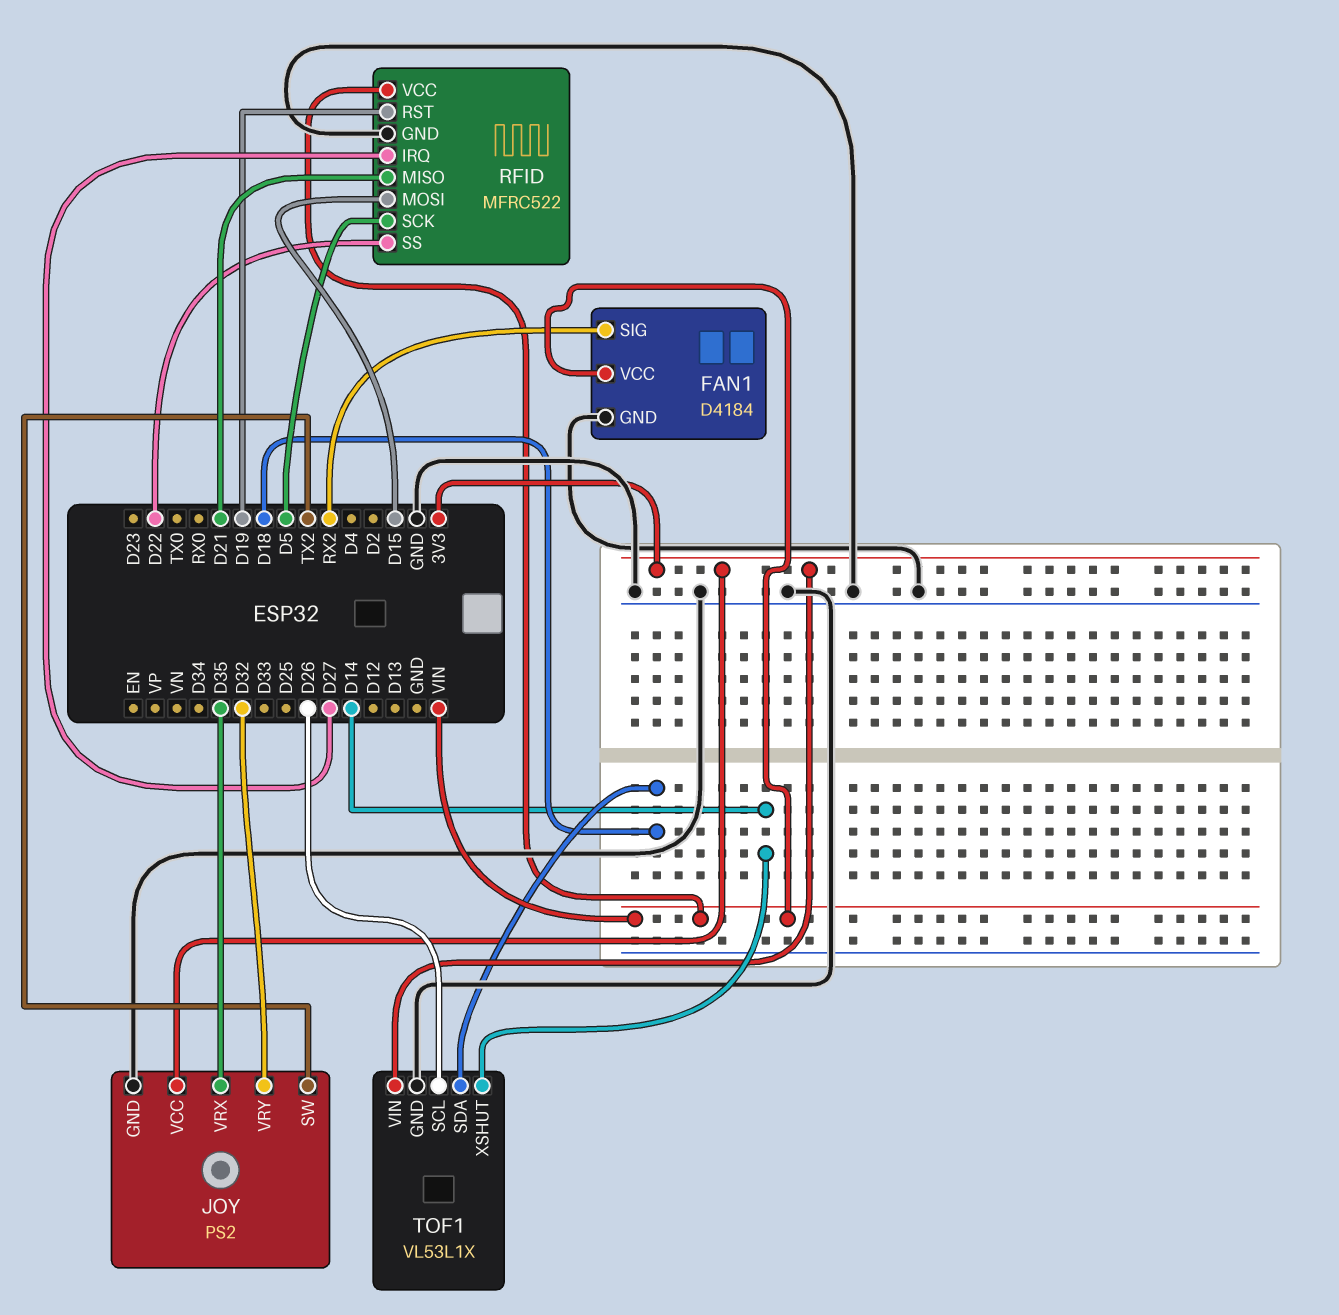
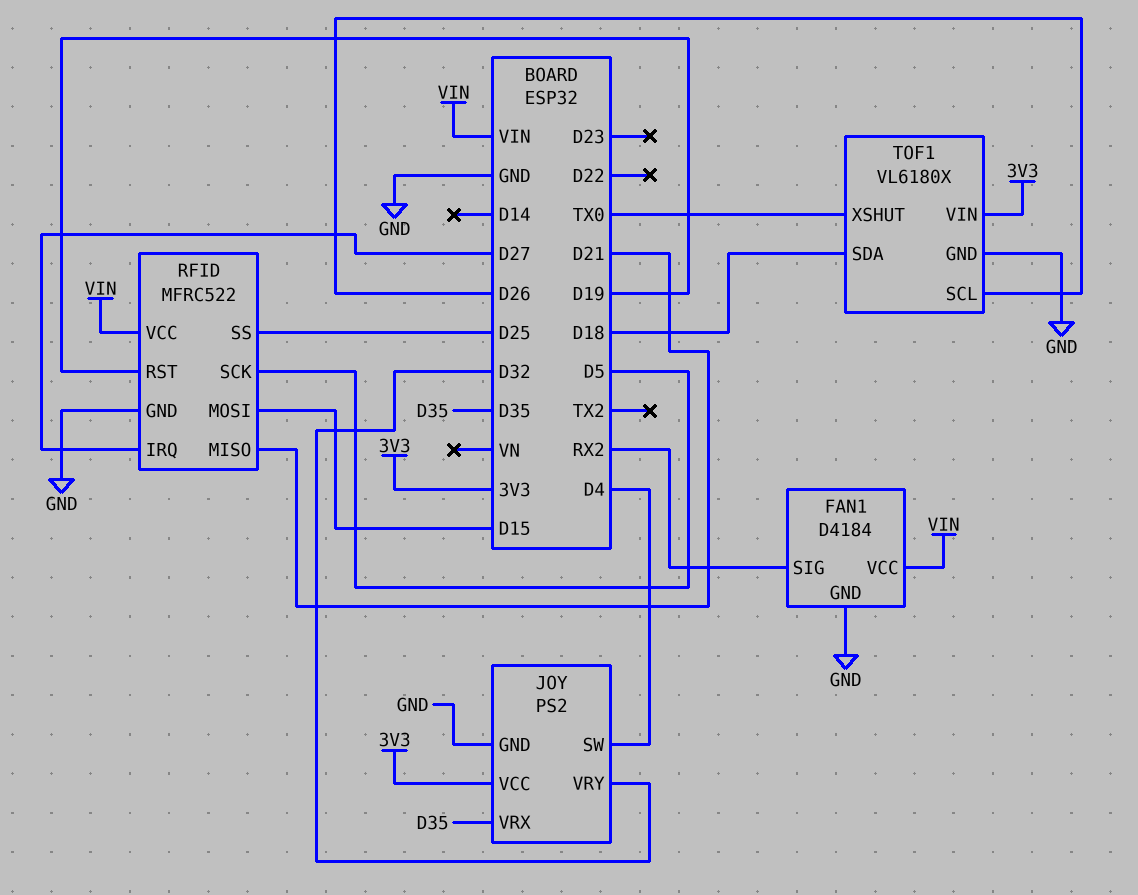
JOY pin SW: TX2 -> D4
RFID pin SS: D22 -> D25
TOF1: VL53L1X -> VL6180X
TOF1 pin XSHUT: D14 -> TX0

